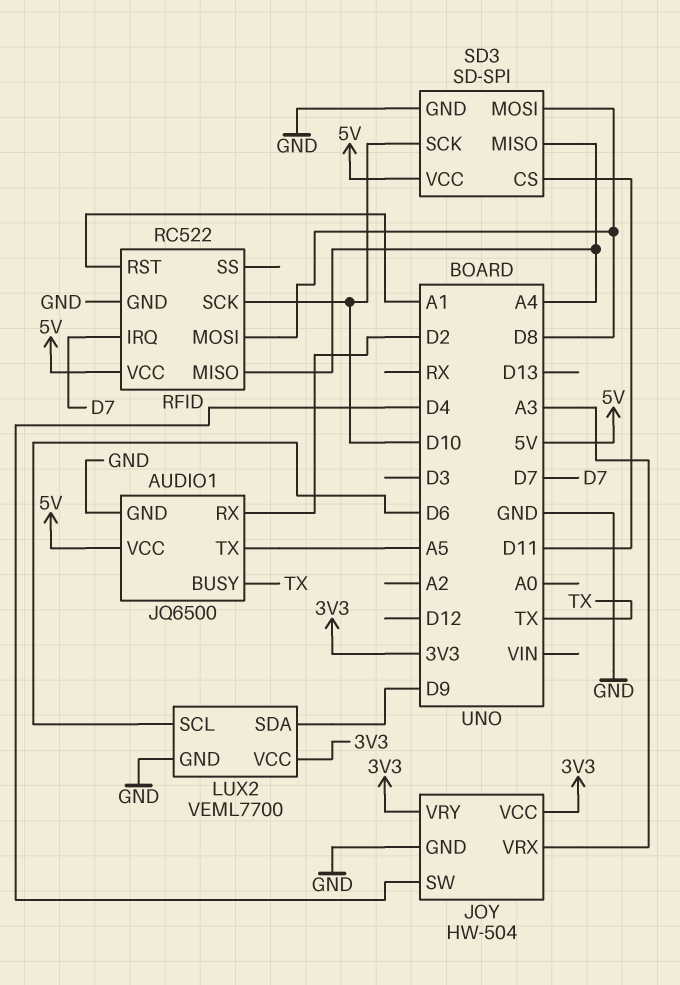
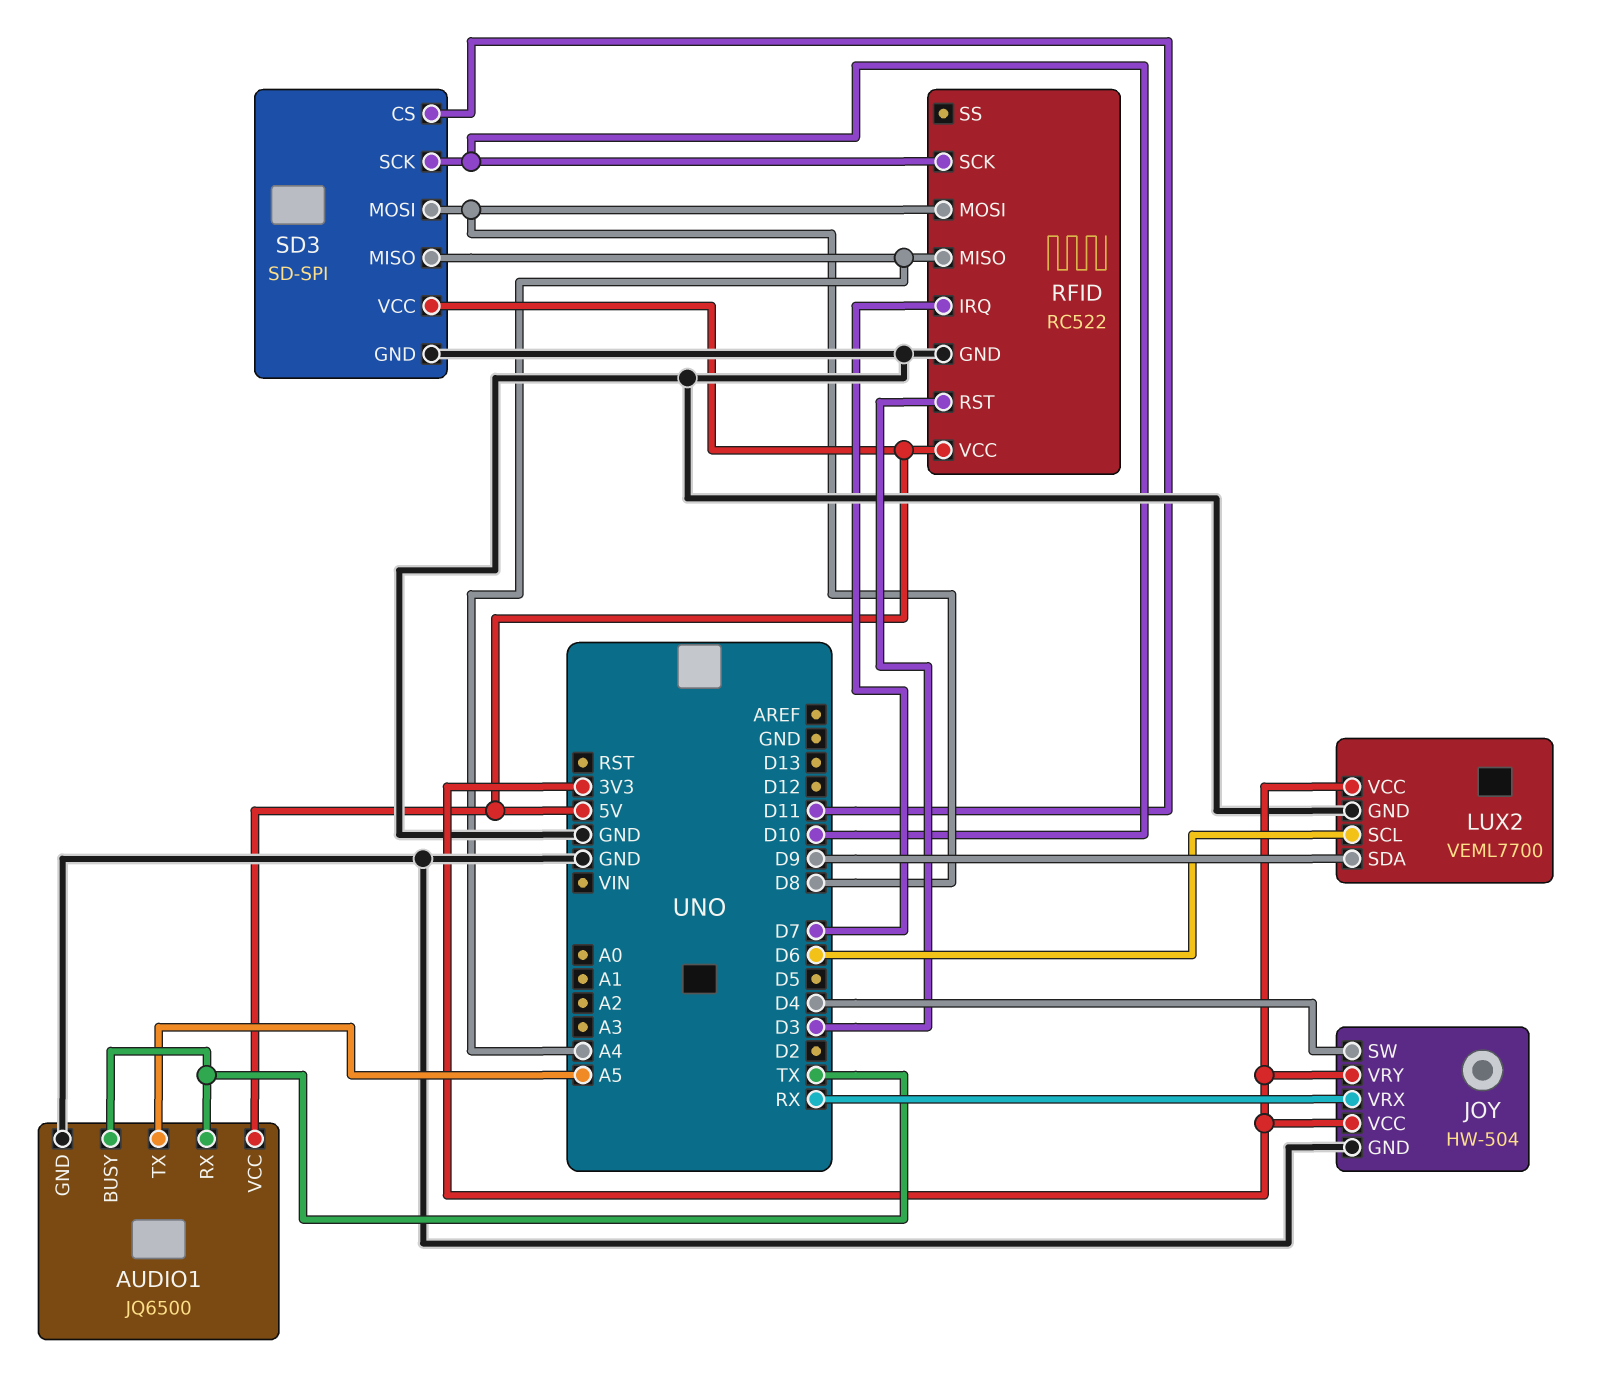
AUDIO1 pin RX: D2 -> TX
JOY pin VRX: A3 -> RX
RFID pin RST: A1 -> D3

